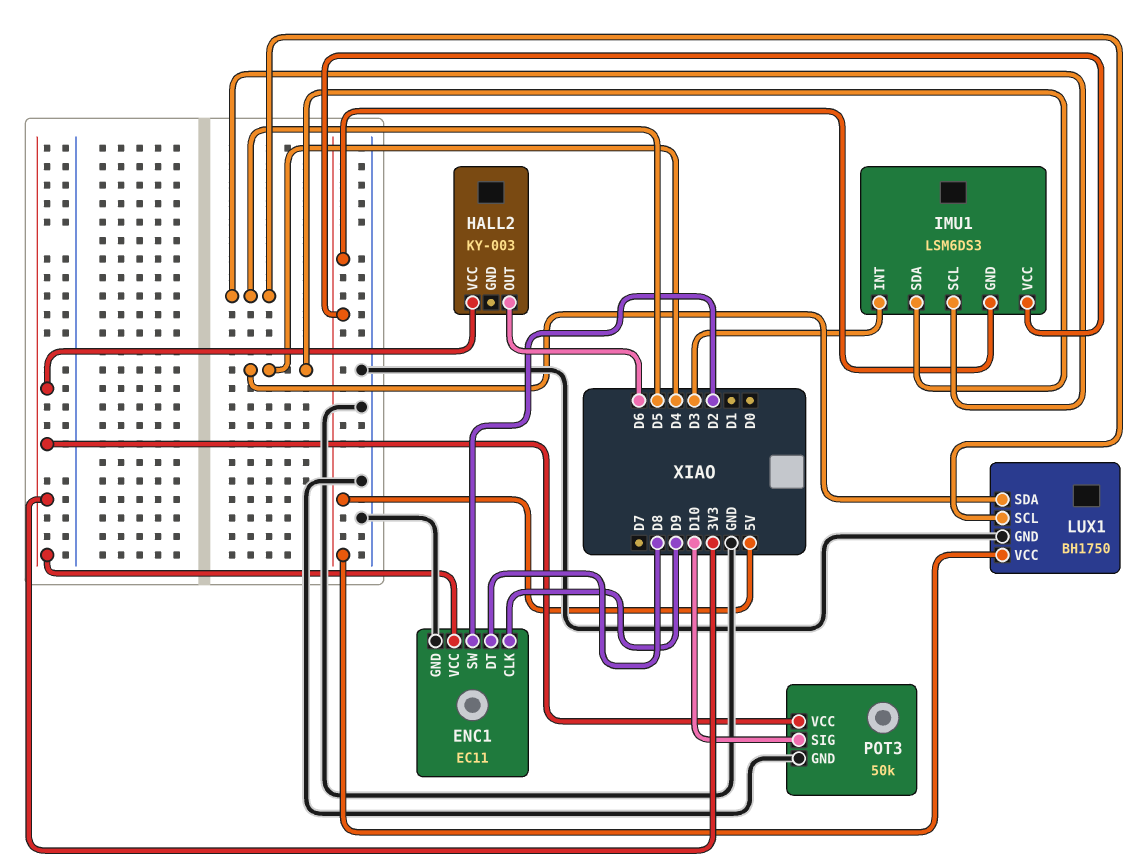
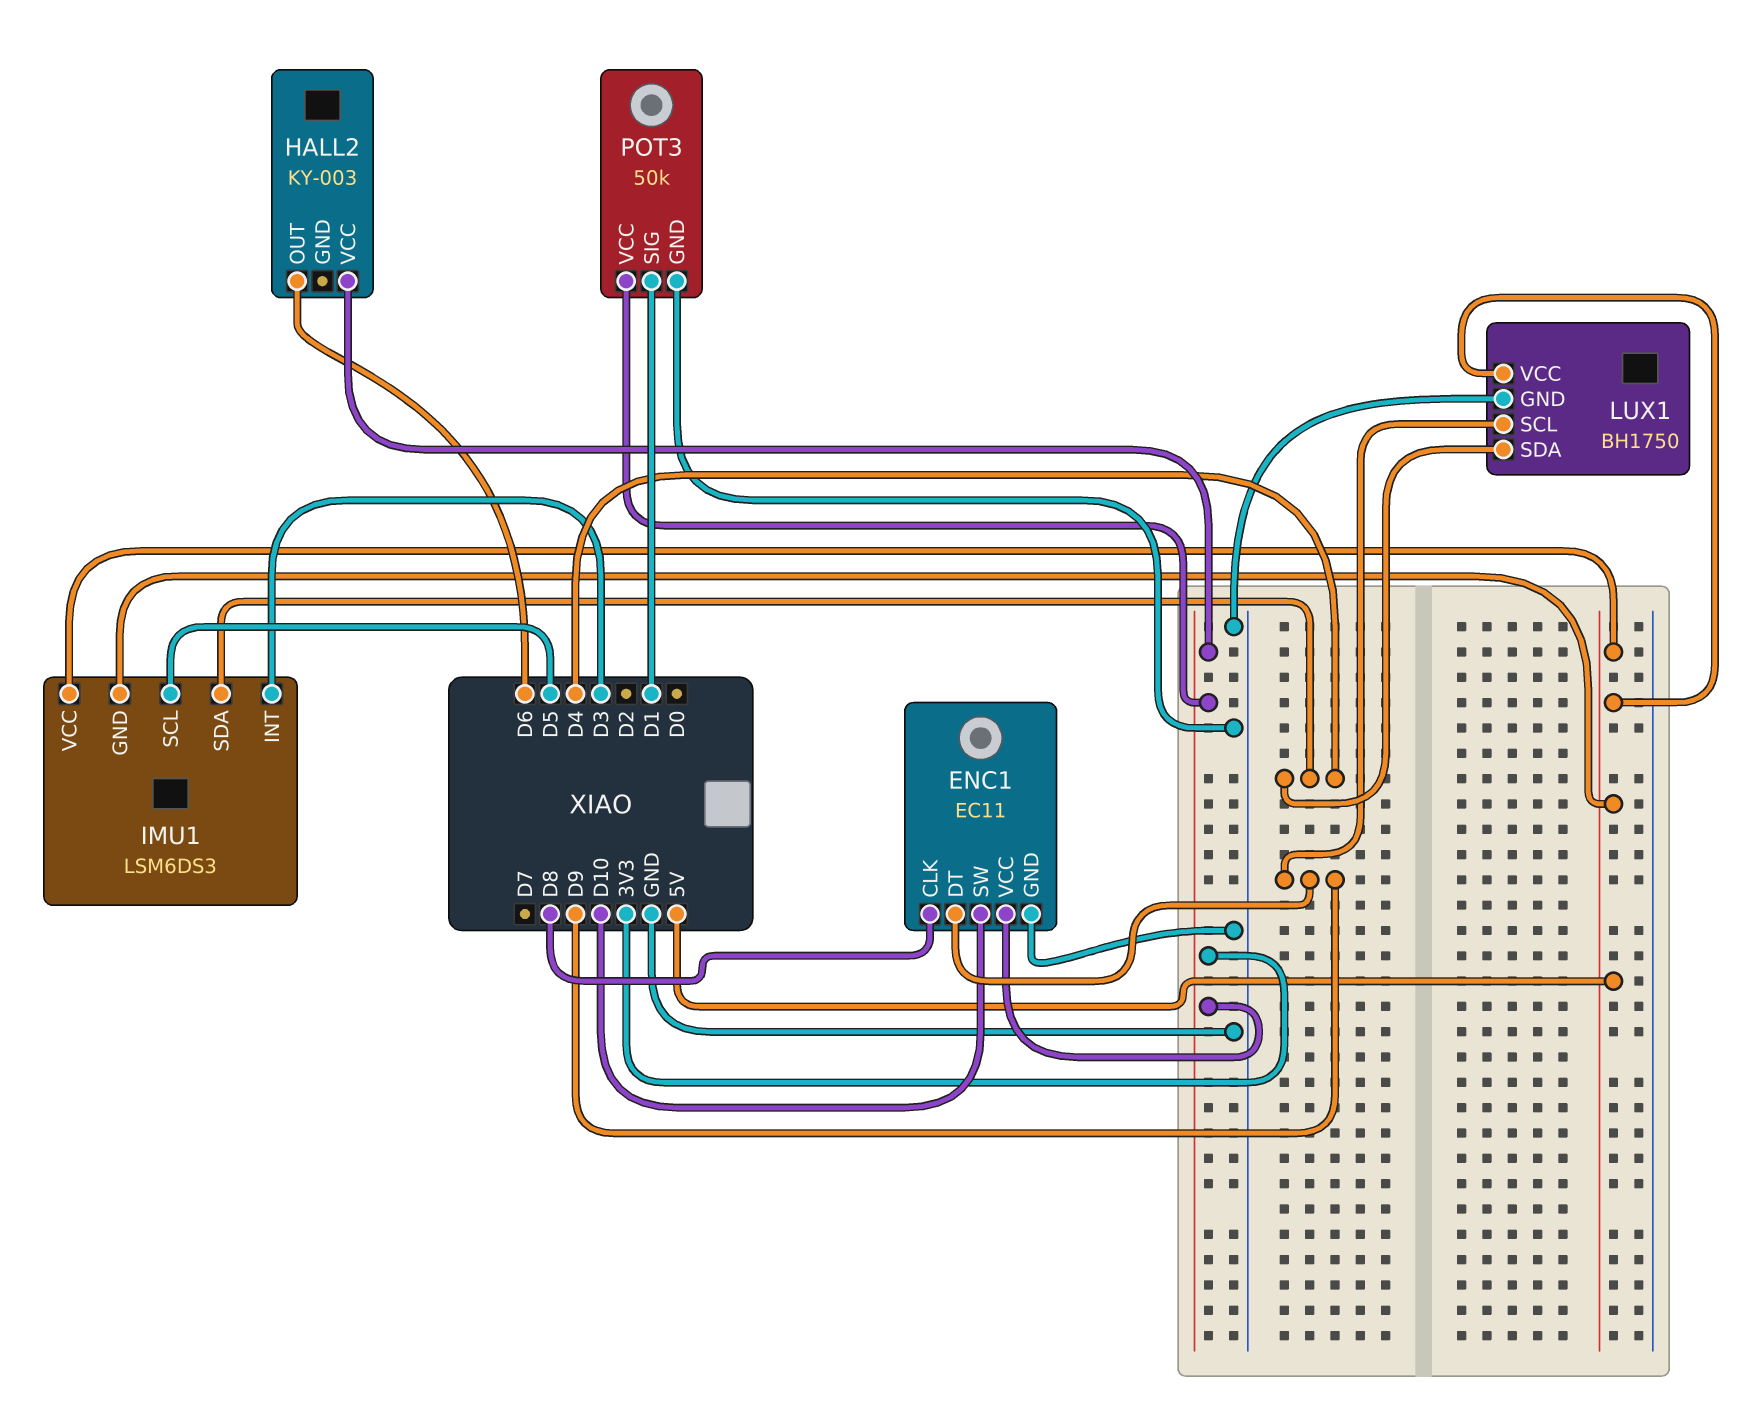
ENC1 pin CLK: D9 -> D8
ENC1 pin DT: D8 -> D9
ENC1 pin SW: D2 -> D10
LUX1 pin SCL: D5 -> D9
POT3 pin SIG: D10 -> D1

